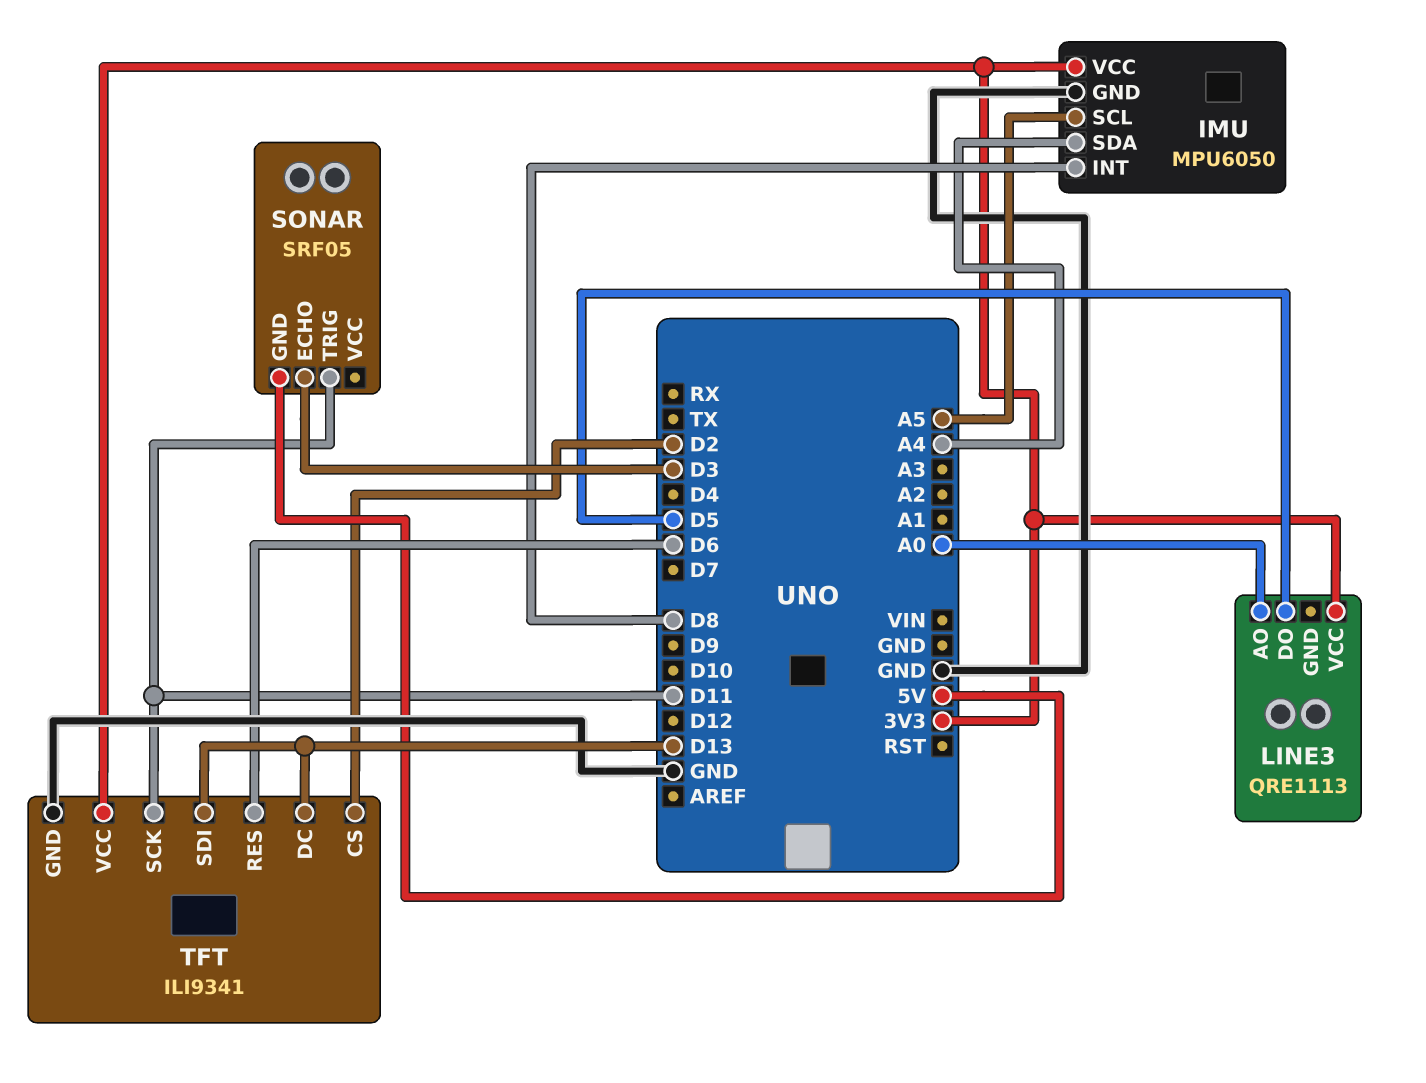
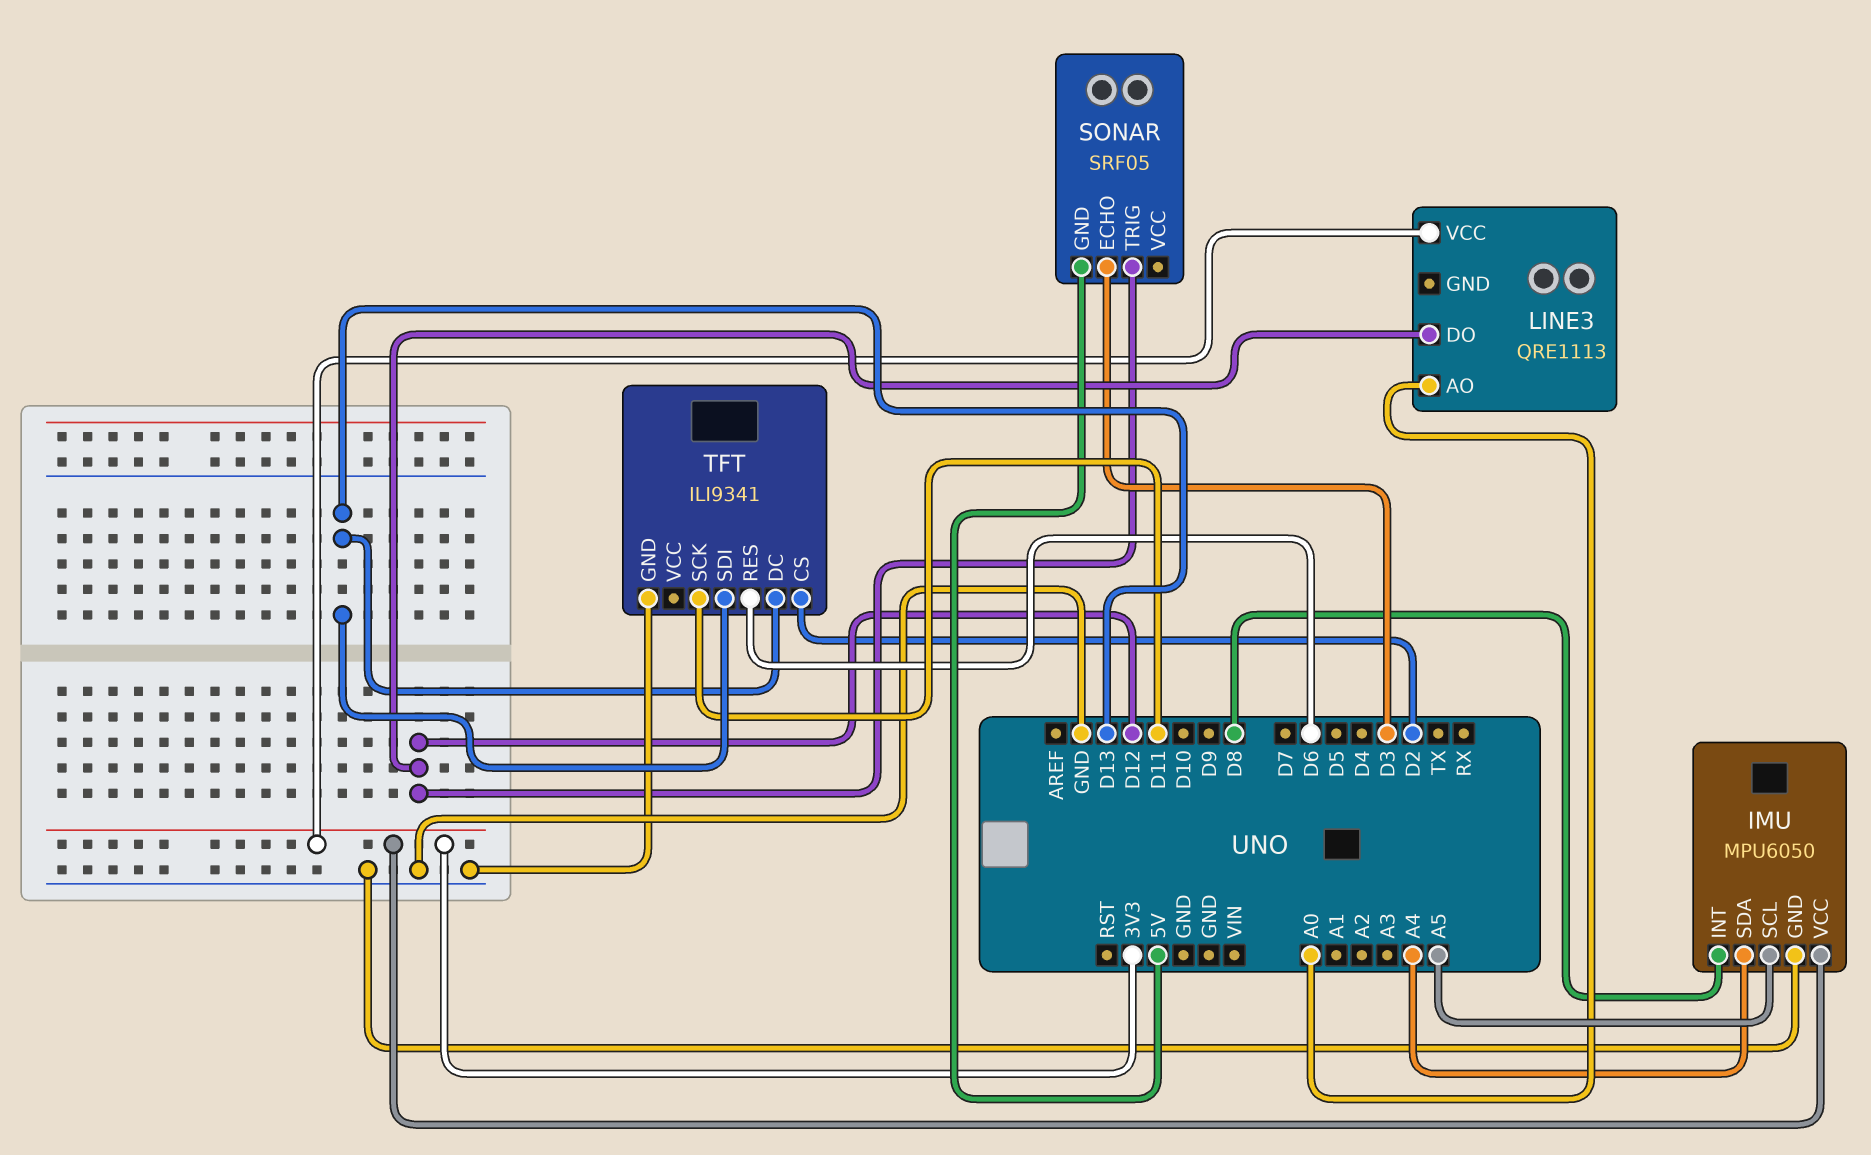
LINE3 pin DO: D5 -> D12
SONAR pin TRIG: D11 -> D12
TFT pin VCC: 3V3 -> none

